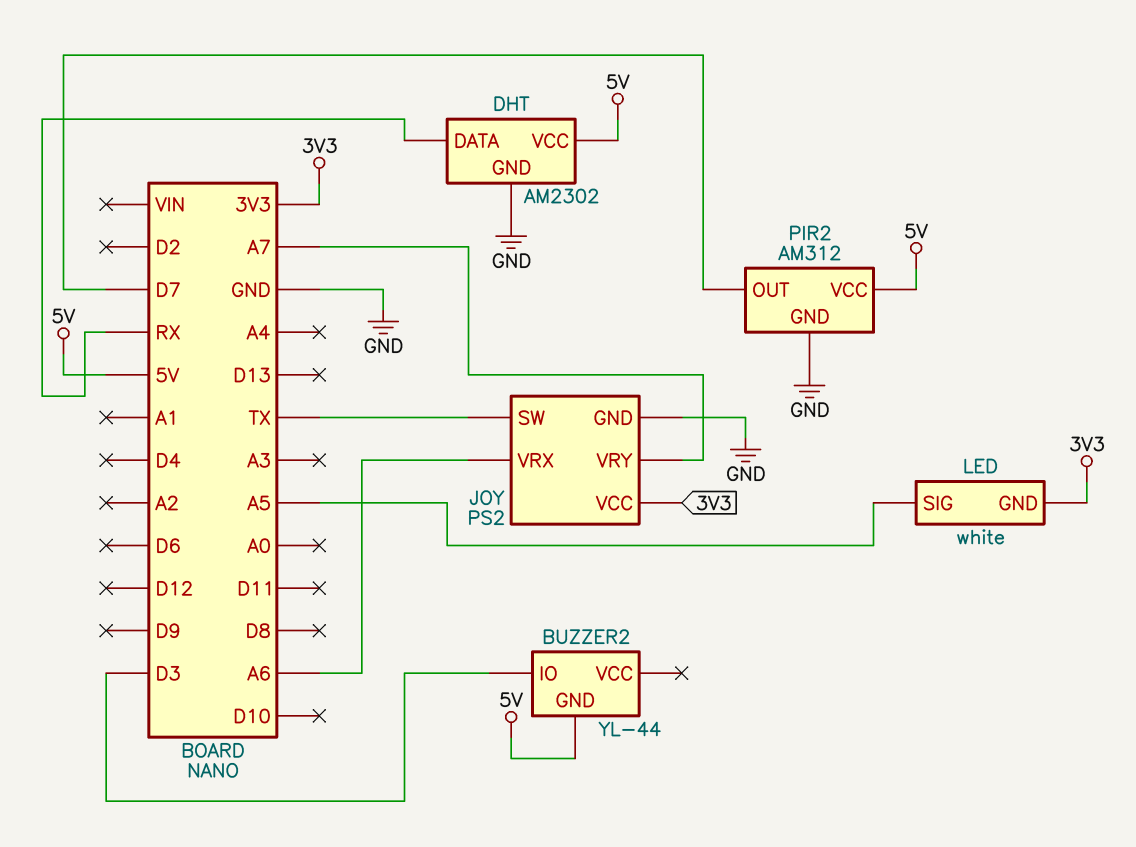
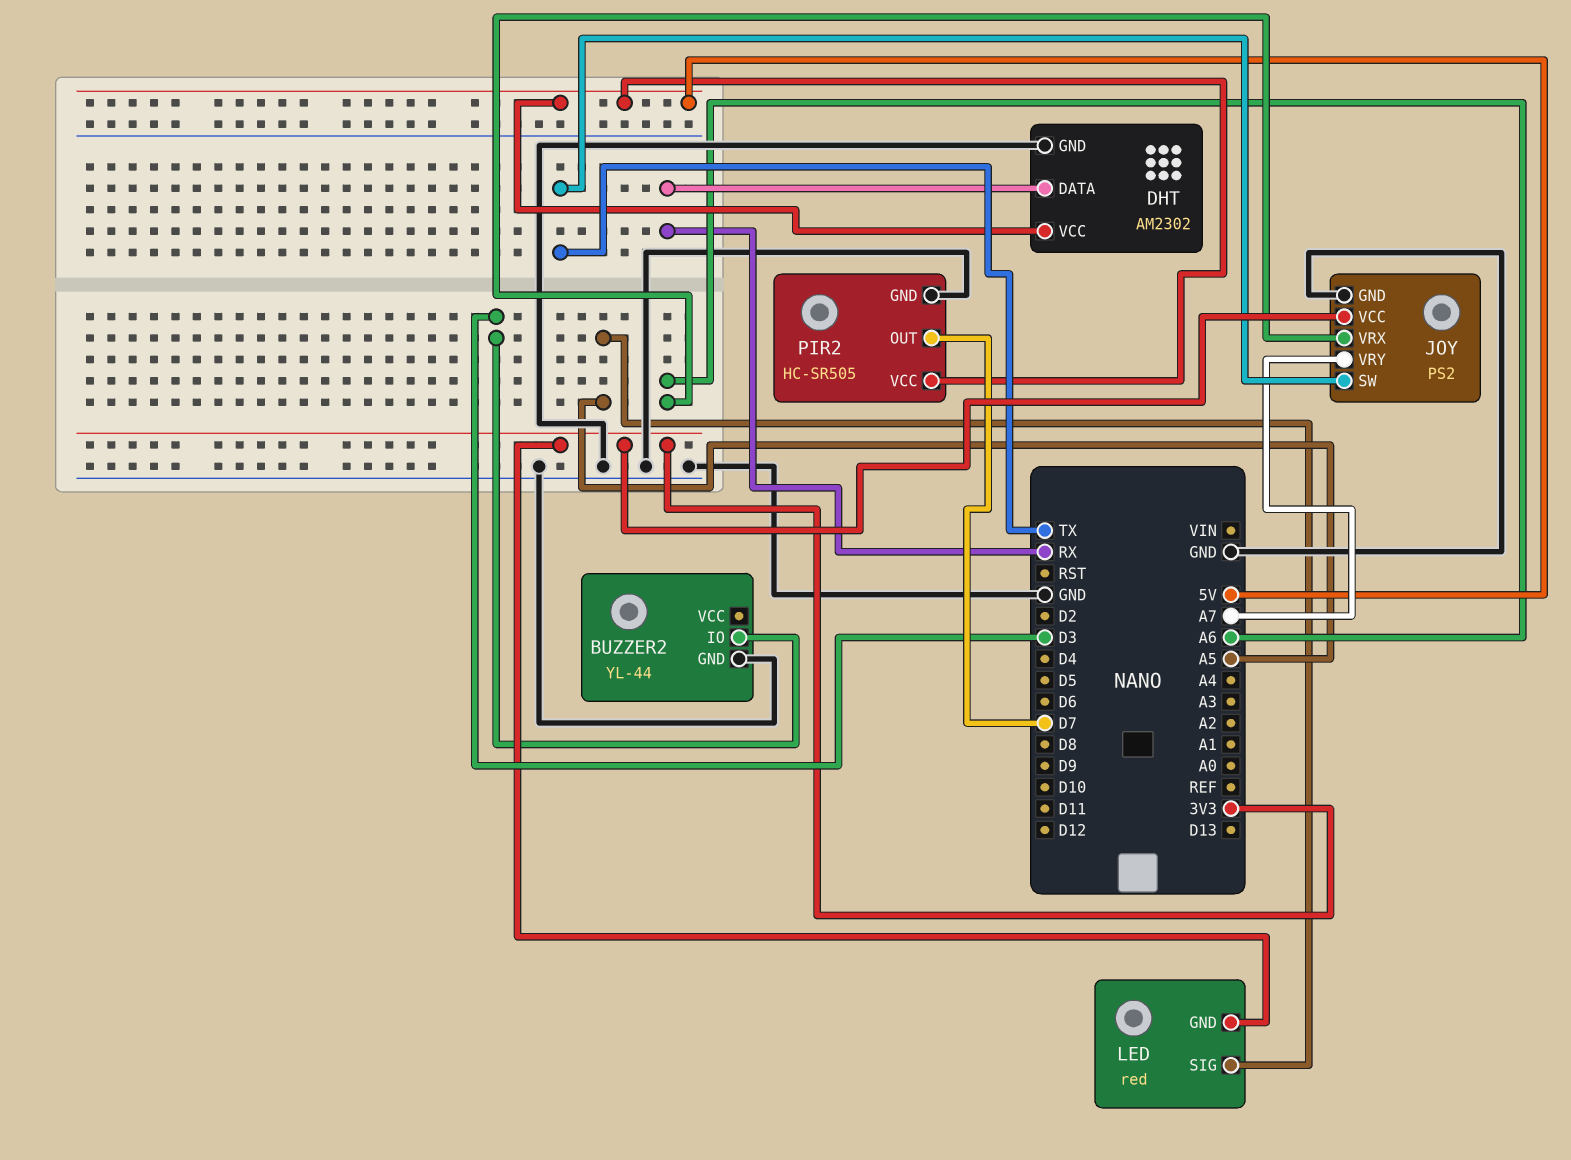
BUZZER2 pin GND: 5V -> GND
LED: white -> red
PIR2: AM312 -> HC-SR505

